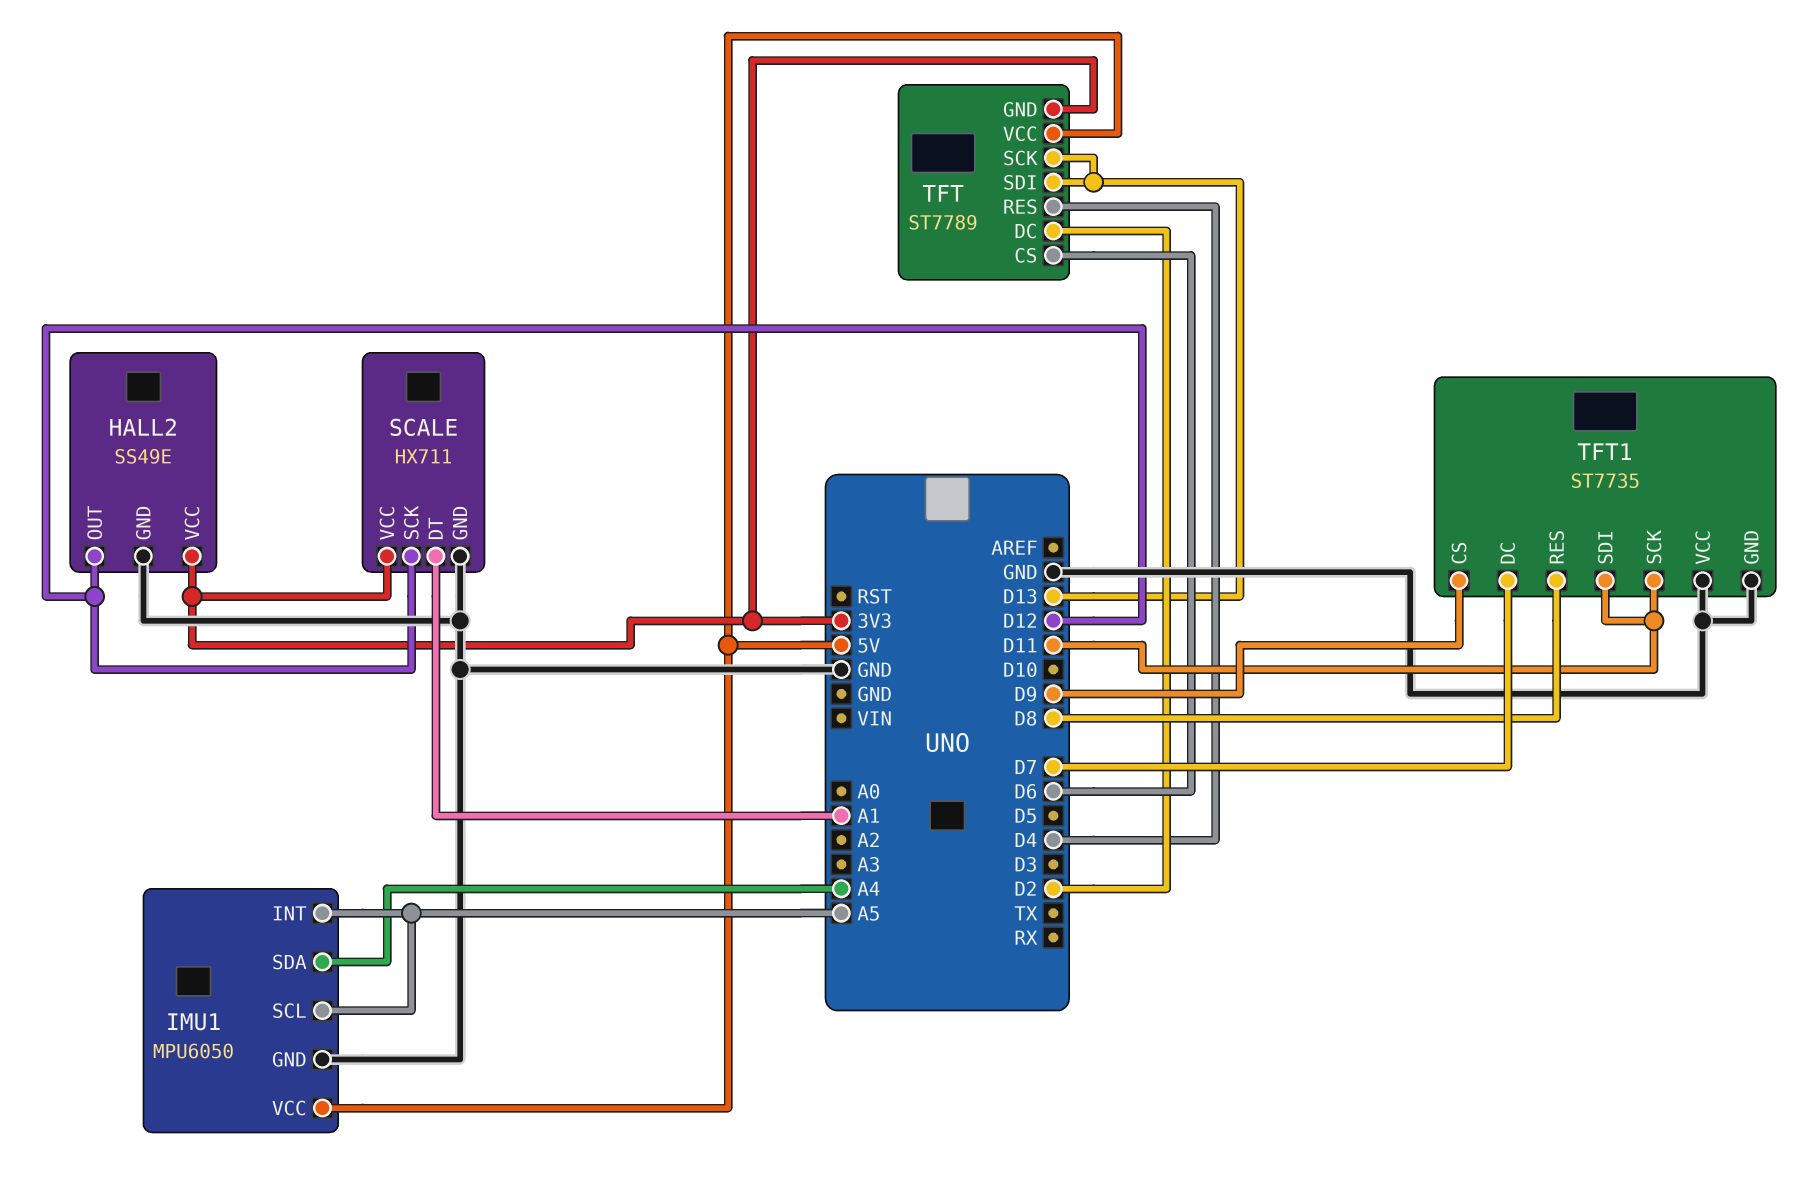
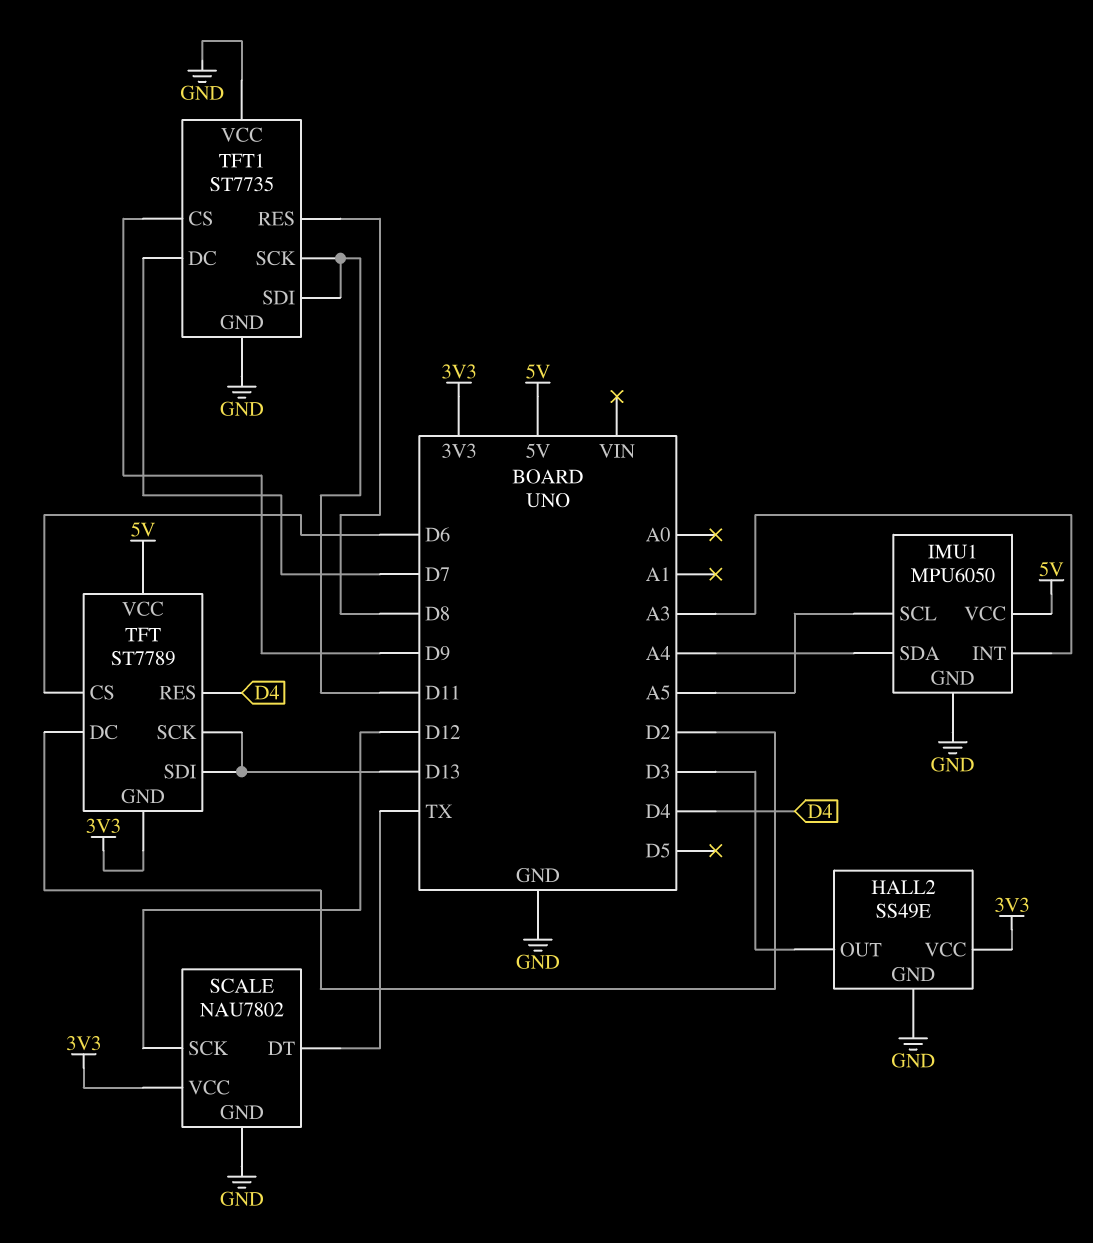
HALL2 pin OUT: D12 -> D3
IMU1 pin INT: A5 -> A3
SCALE: HX711 -> NAU7802
SCALE pin DT: A1 -> TX

